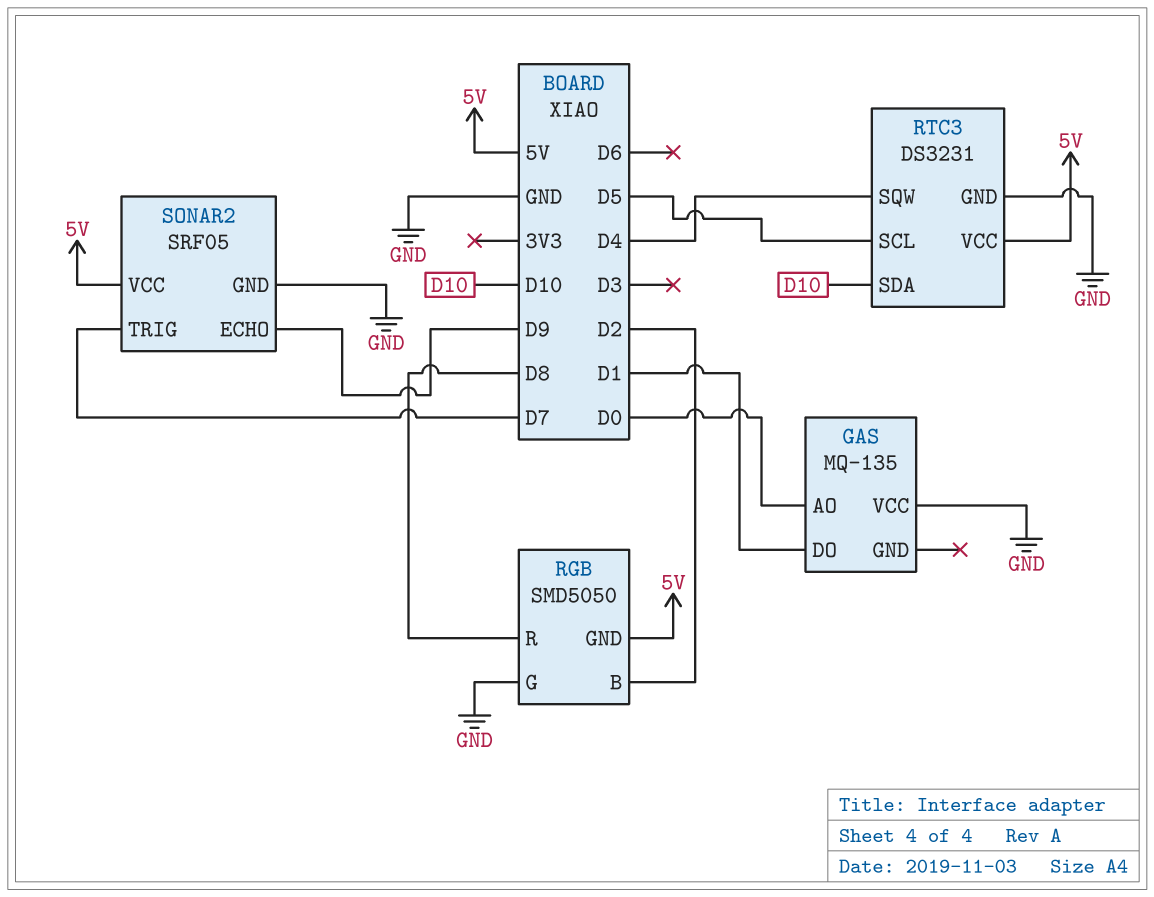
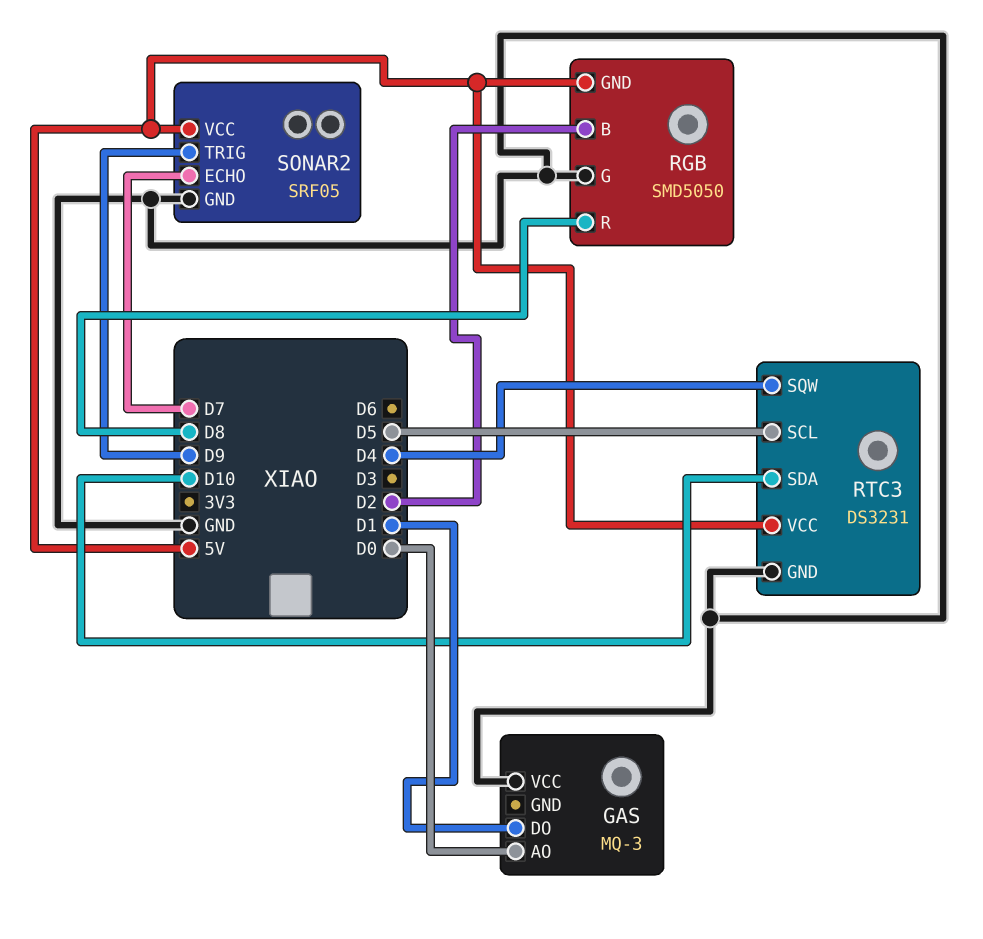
GAS: MQ-135 -> MQ-3
SONAR2 pin ECHO: D9 -> D7
SONAR2 pin TRIG: D7 -> D9

